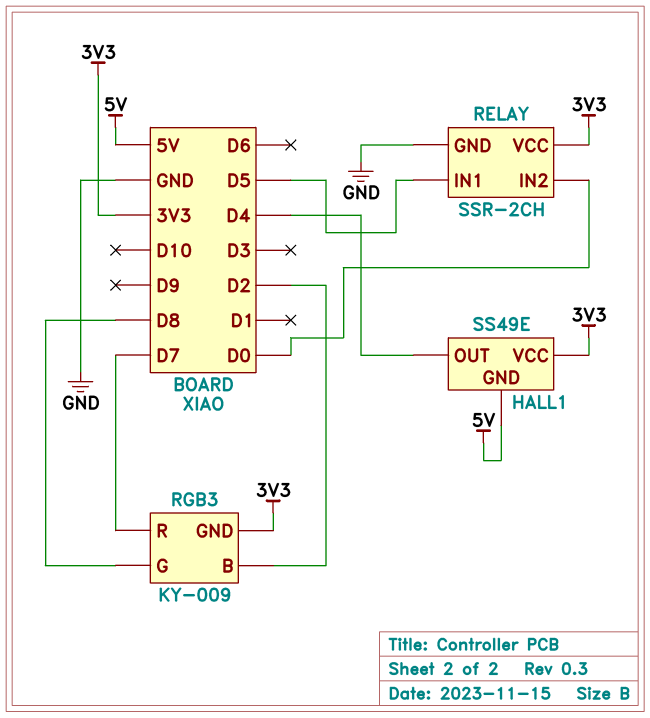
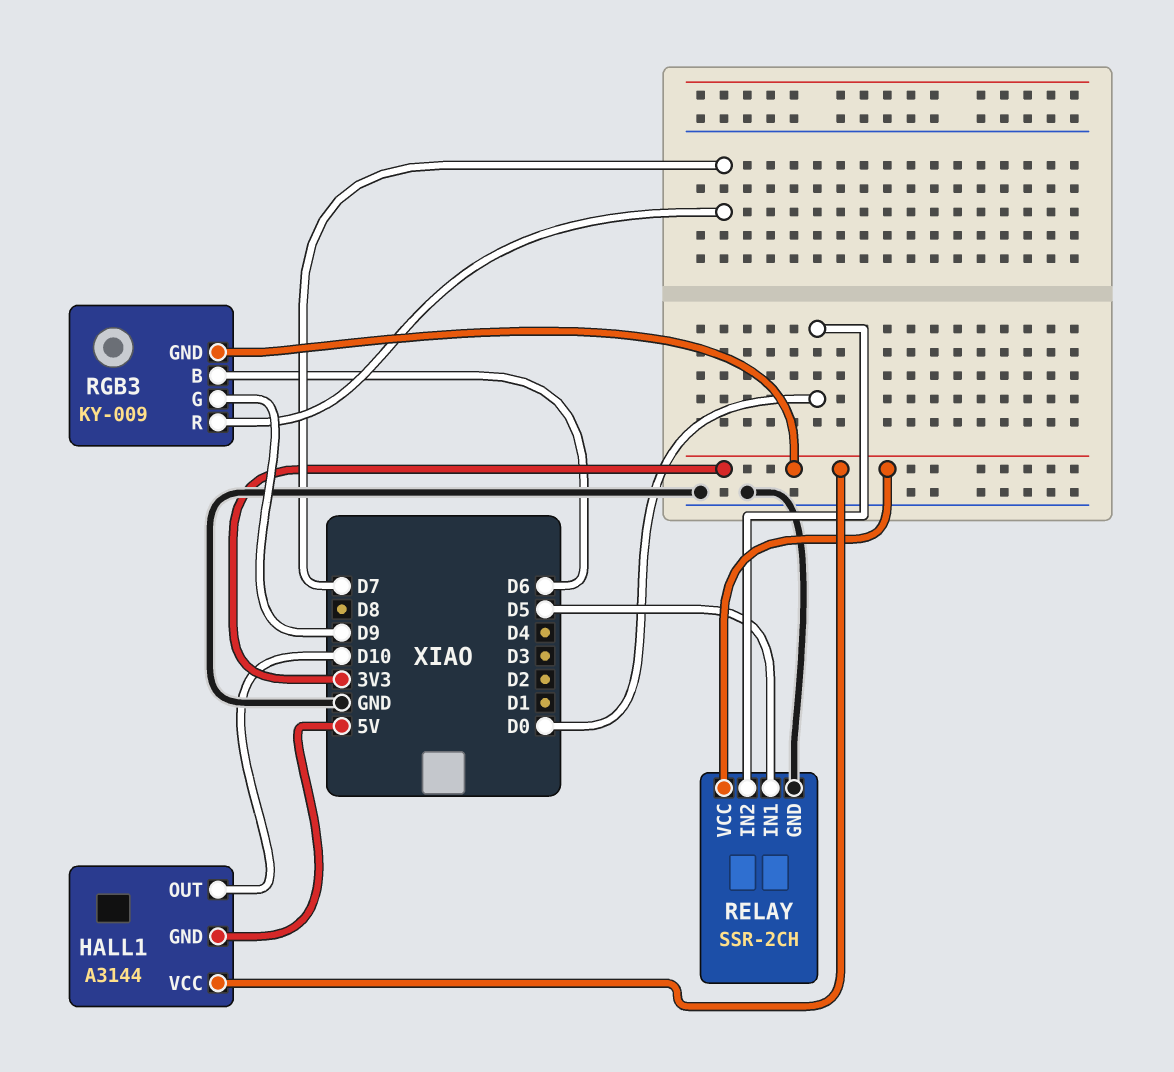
HALL1: SS49E -> A3144
HALL1 pin OUT: D4 -> D10
RGB3 pin B: D2 -> D6
RGB3 pin G: D8 -> D9

